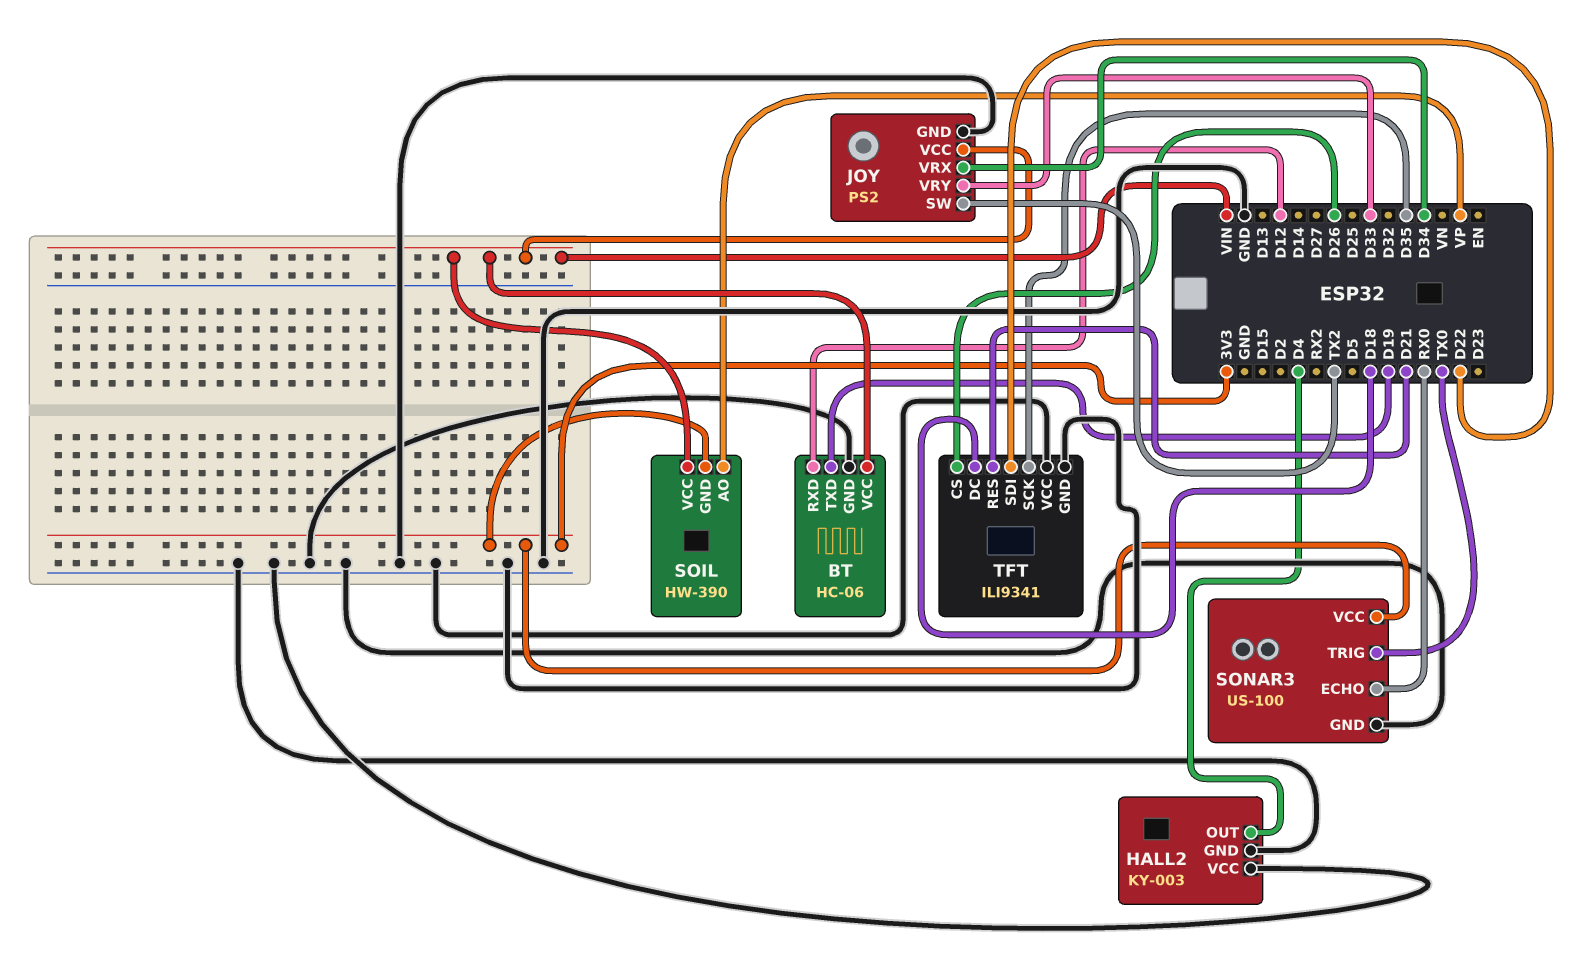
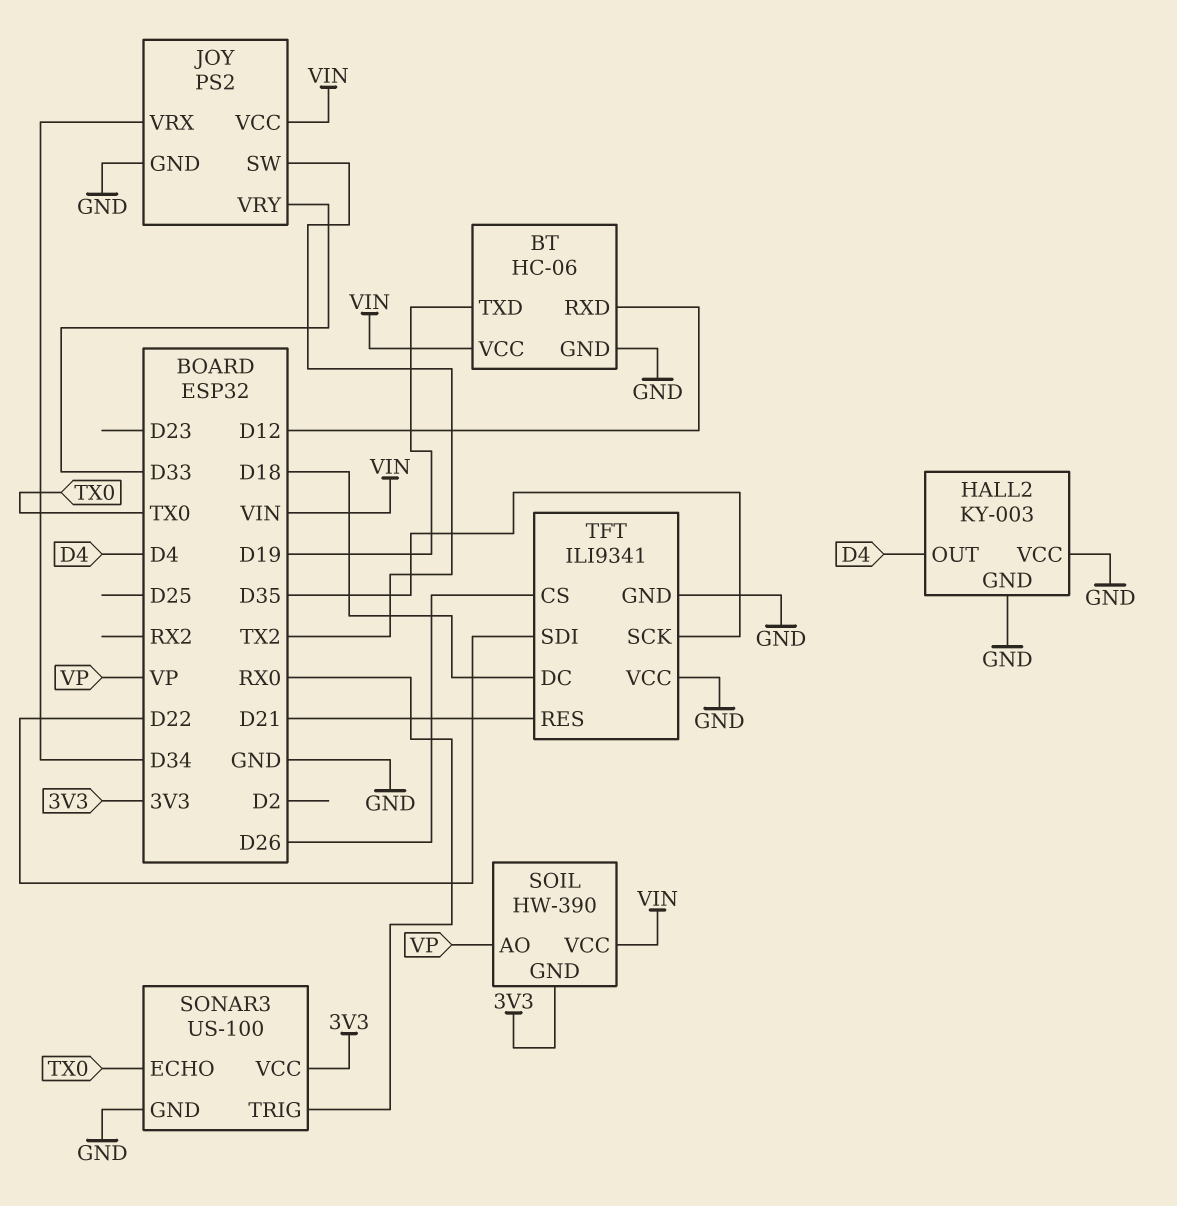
SONAR3 pin ECHO: RX0 -> TX0
SONAR3 pin TRIG: TX0 -> RX0

